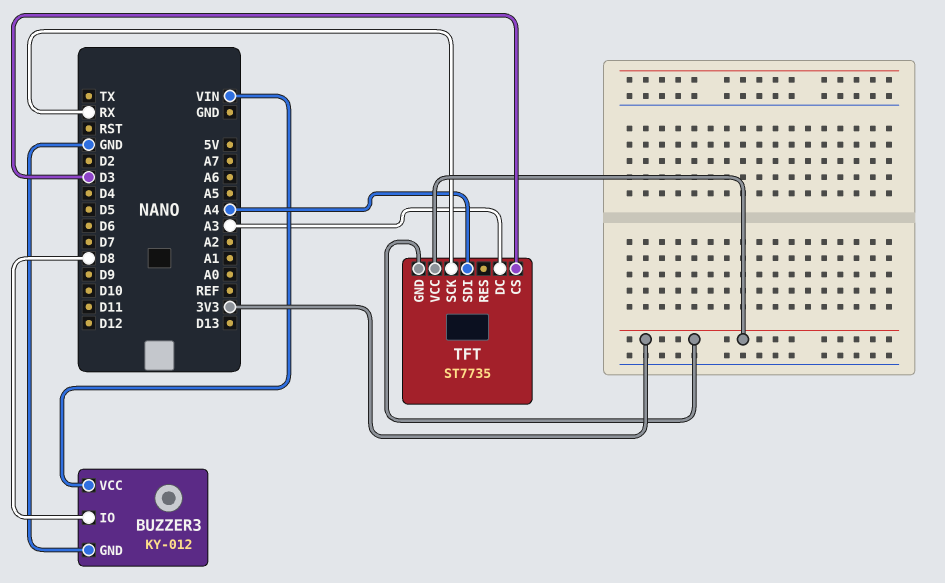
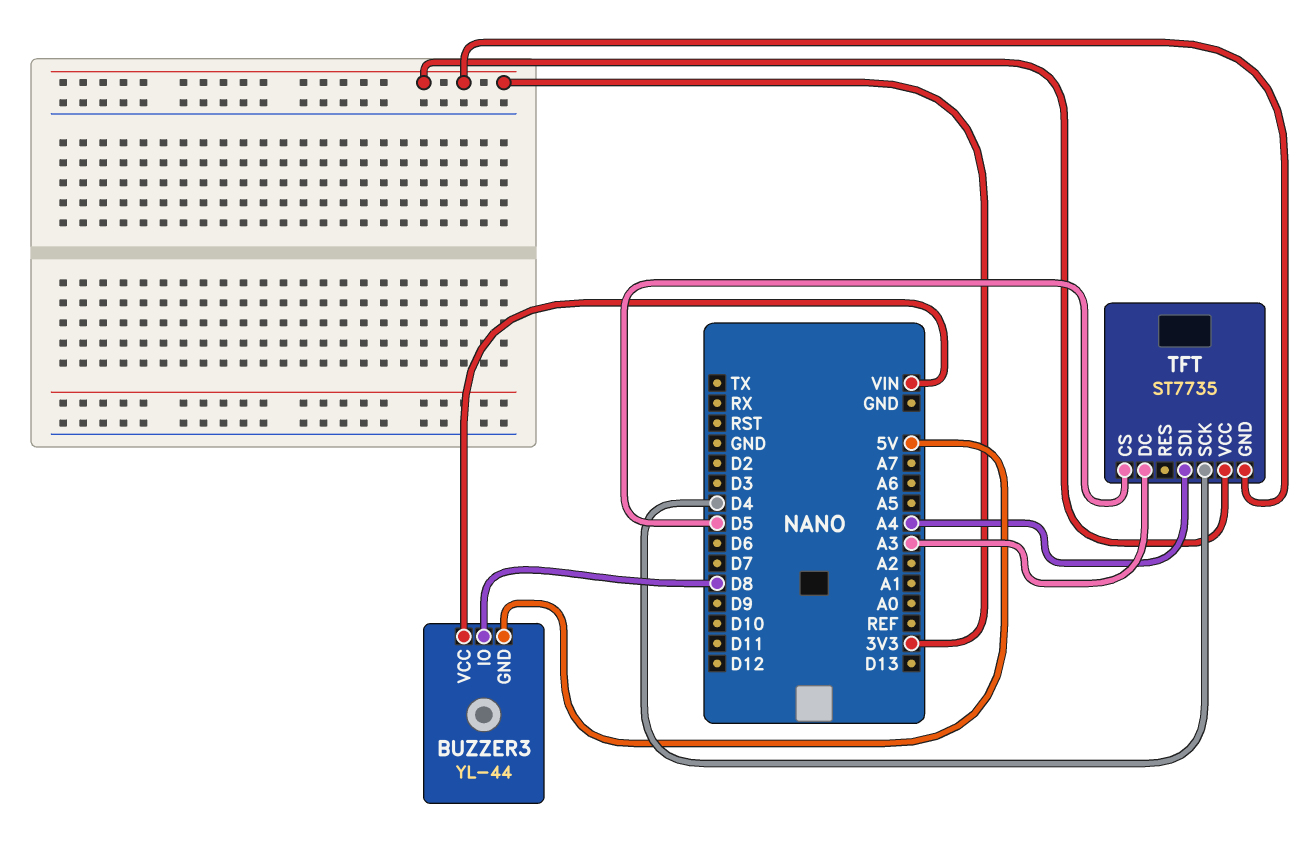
BUZZER3: KY-012 -> YL-44
BUZZER3 pin GND: GND -> 5V
TFT pin CS: D3 -> D5
TFT pin SCK: RX -> D4

